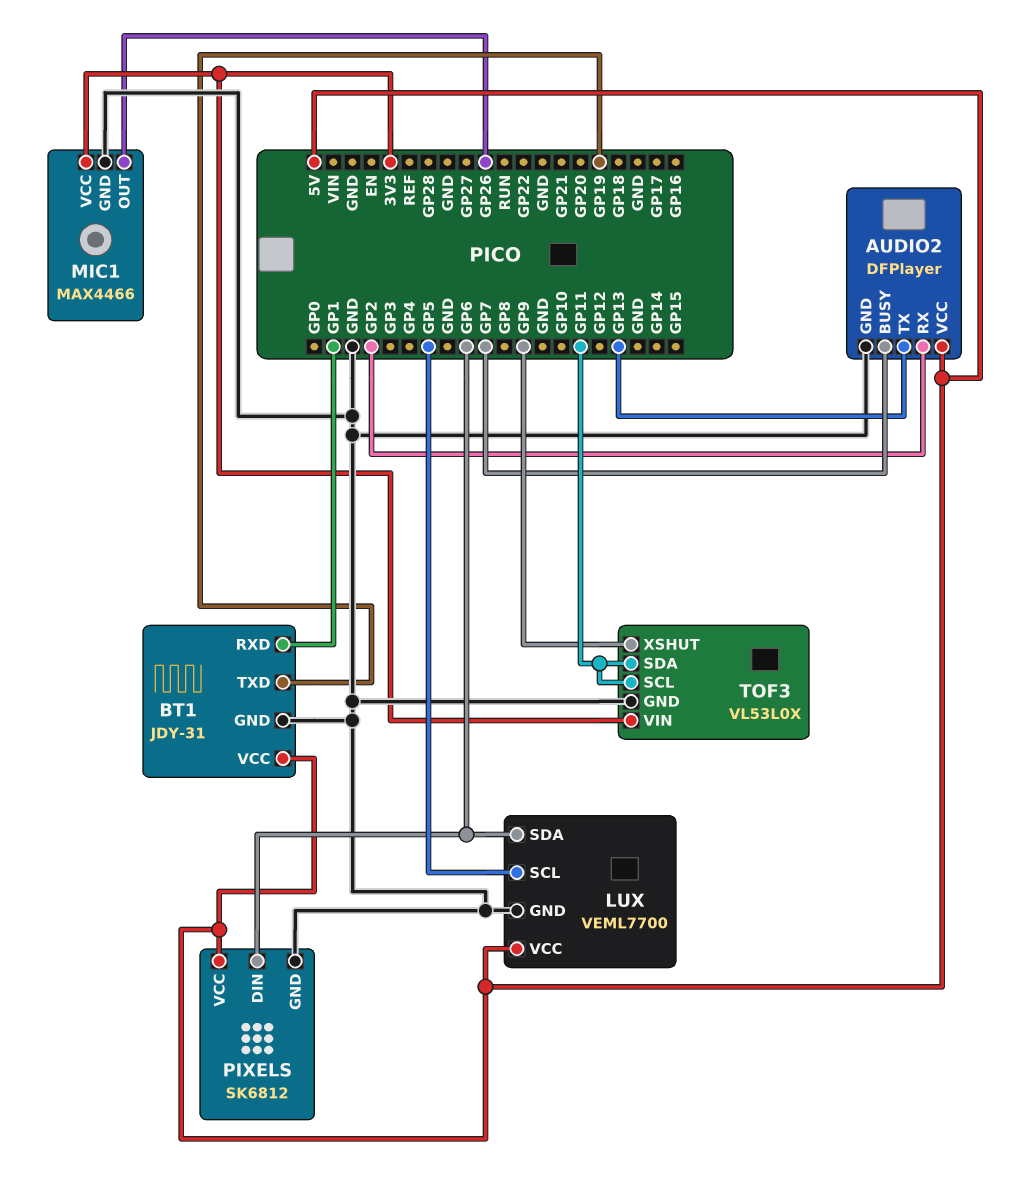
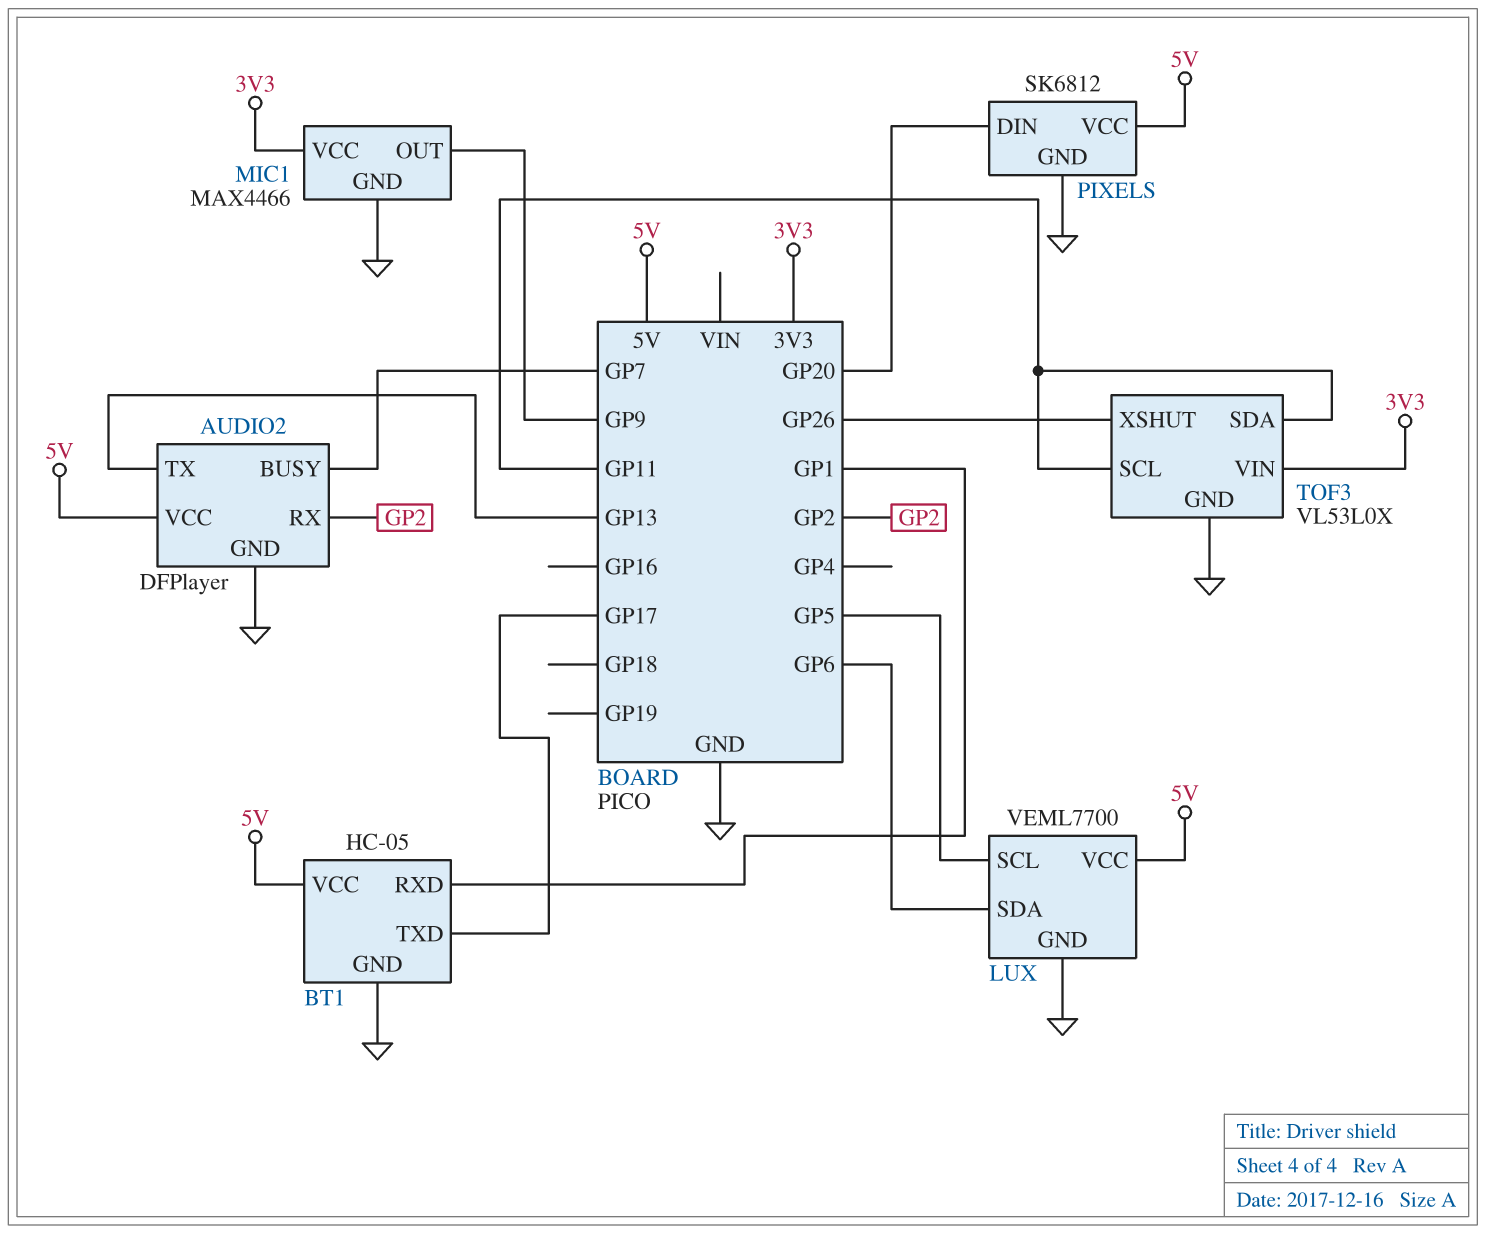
BT1: JDY-31 -> HC-05
BT1 pin TXD: GP19 -> GP17
MIC1 pin OUT: GP26 -> GP9
PIXELS pin DIN: GP6 -> GP20
TOF3 pin XSHUT: GP9 -> GP26

